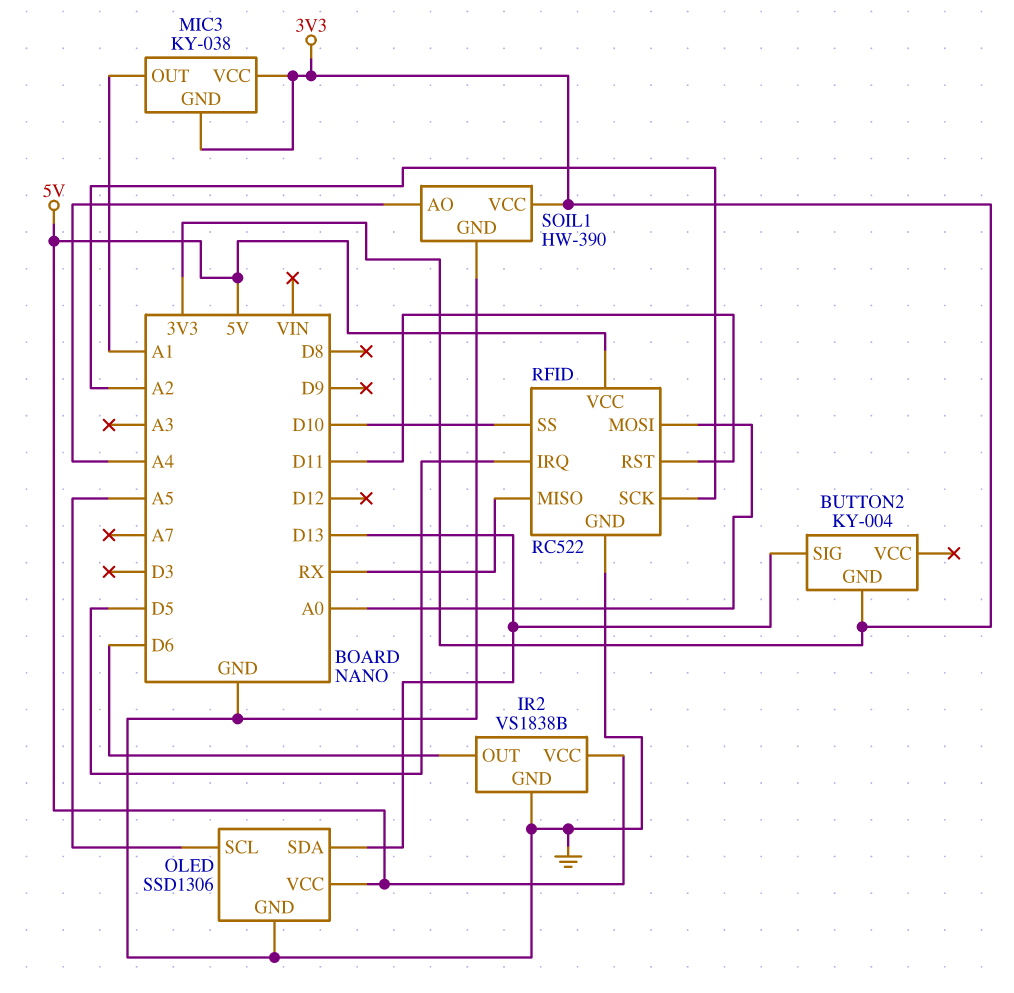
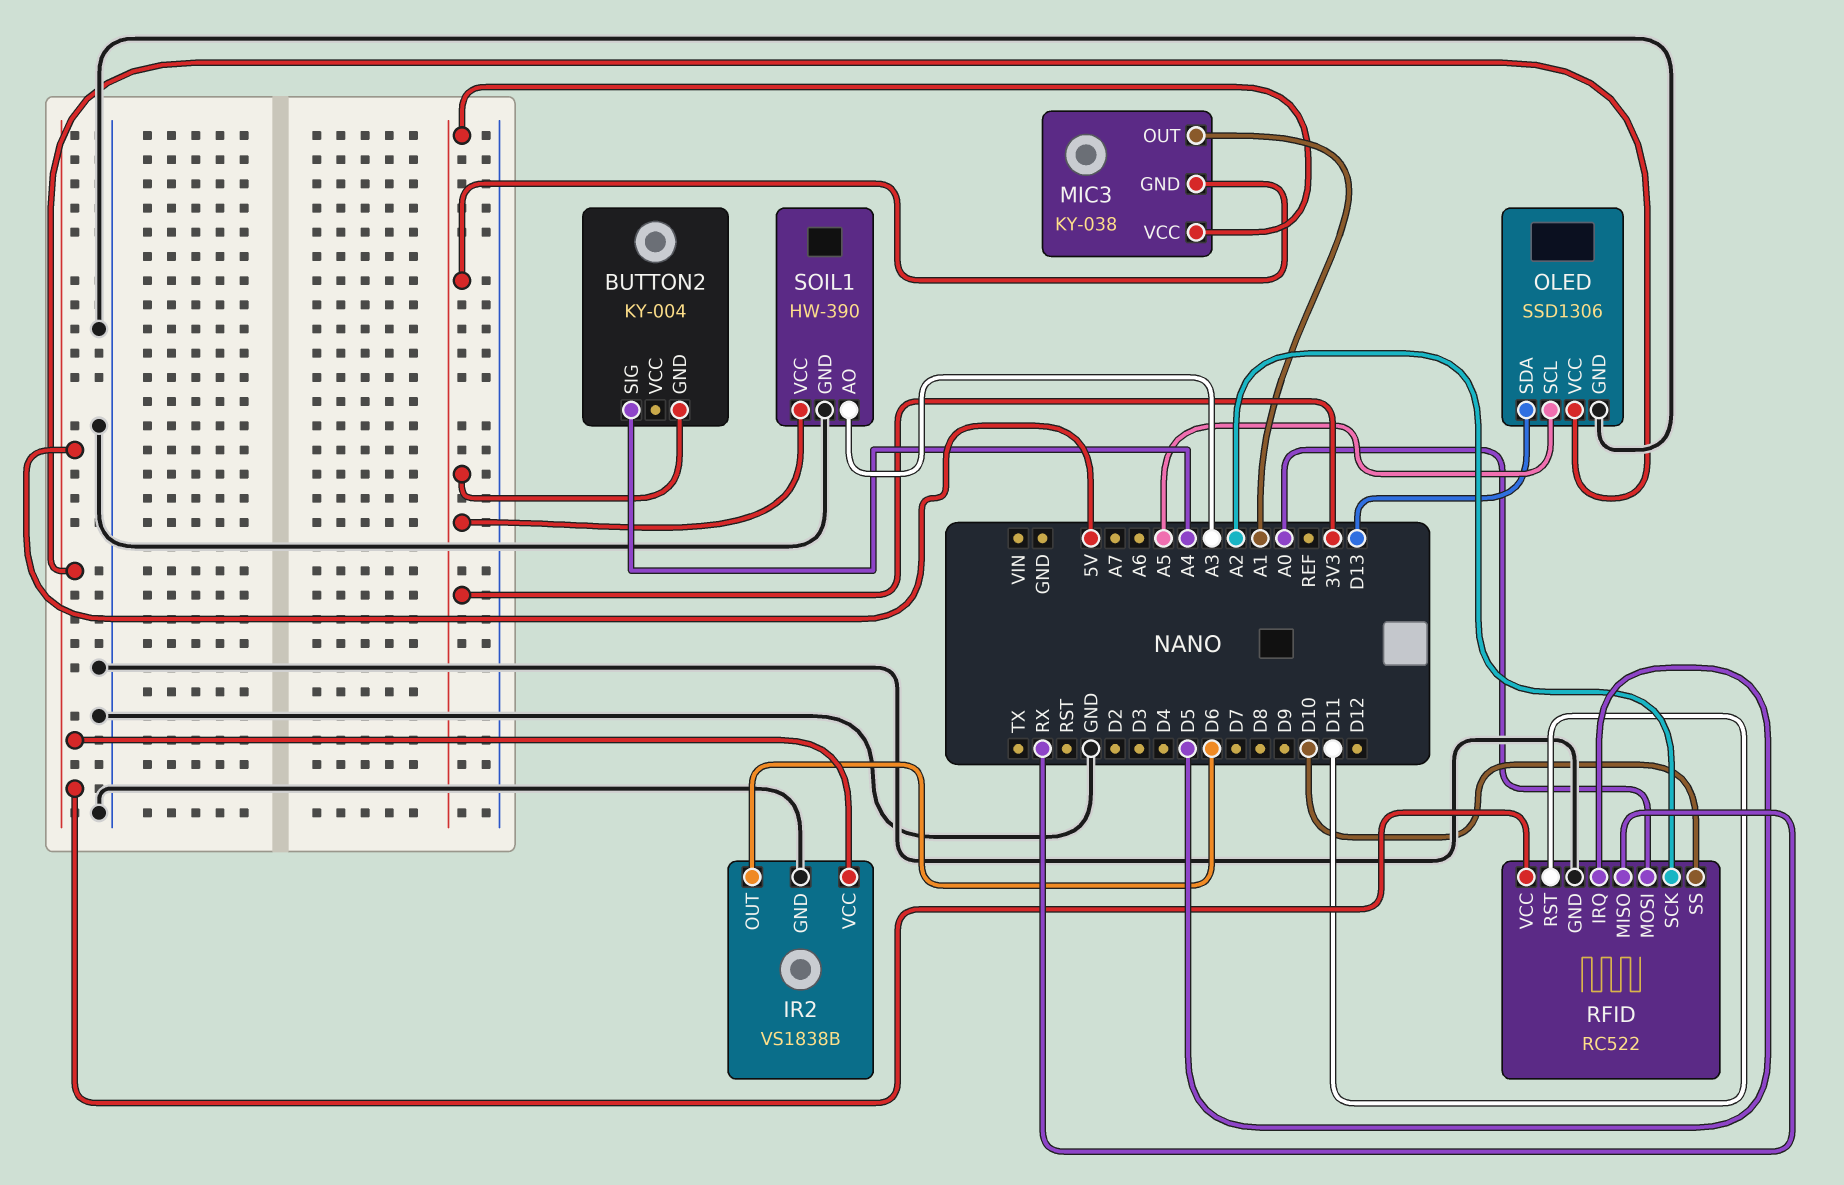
BUTTON2 pin SIG: D13 -> A4
SOIL1 pin AO: A4 -> A3

